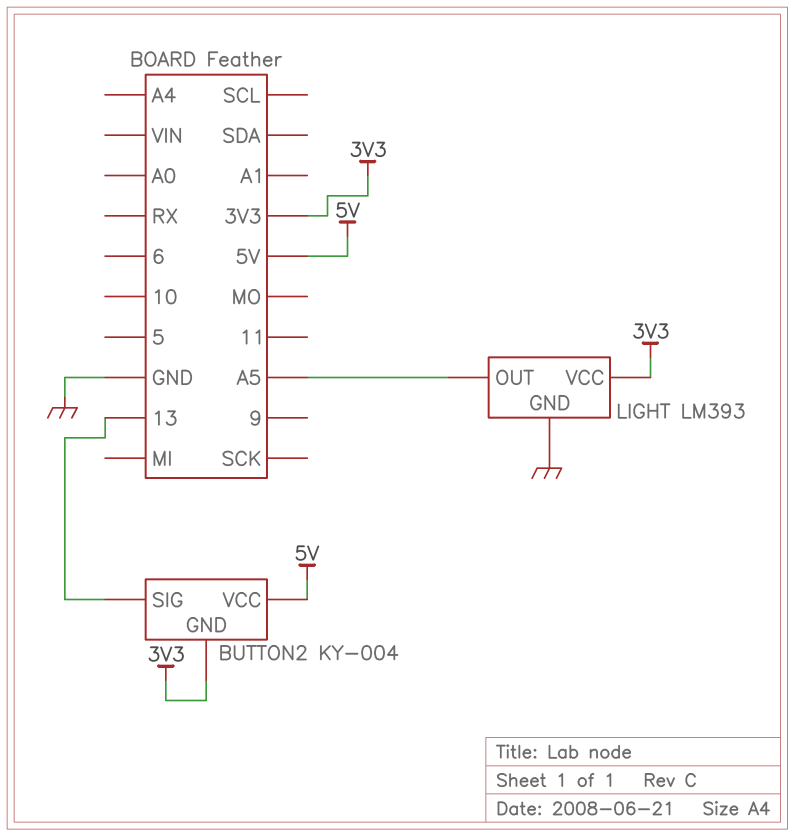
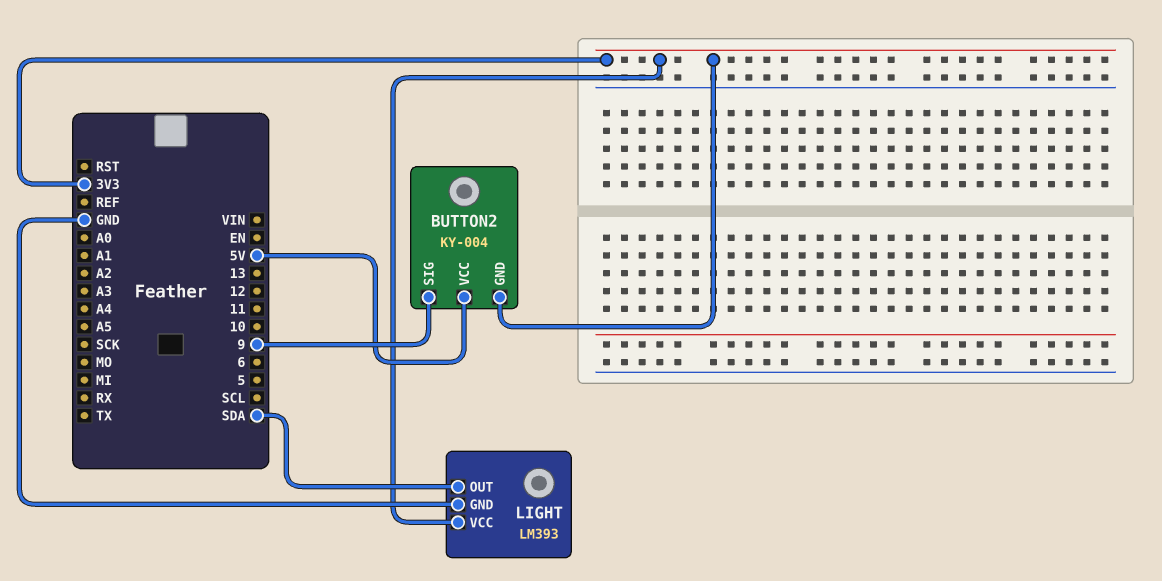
BUTTON2 pin SIG: 13 -> 9
LIGHT pin OUT: A5 -> SDA

